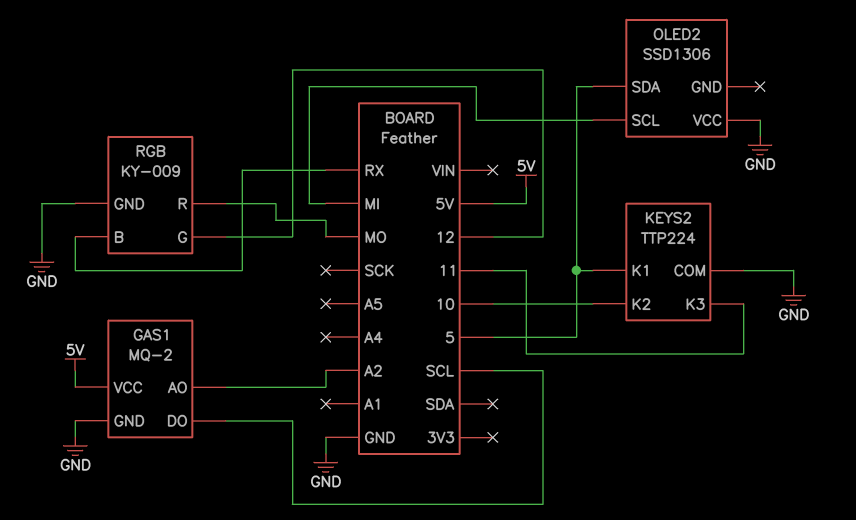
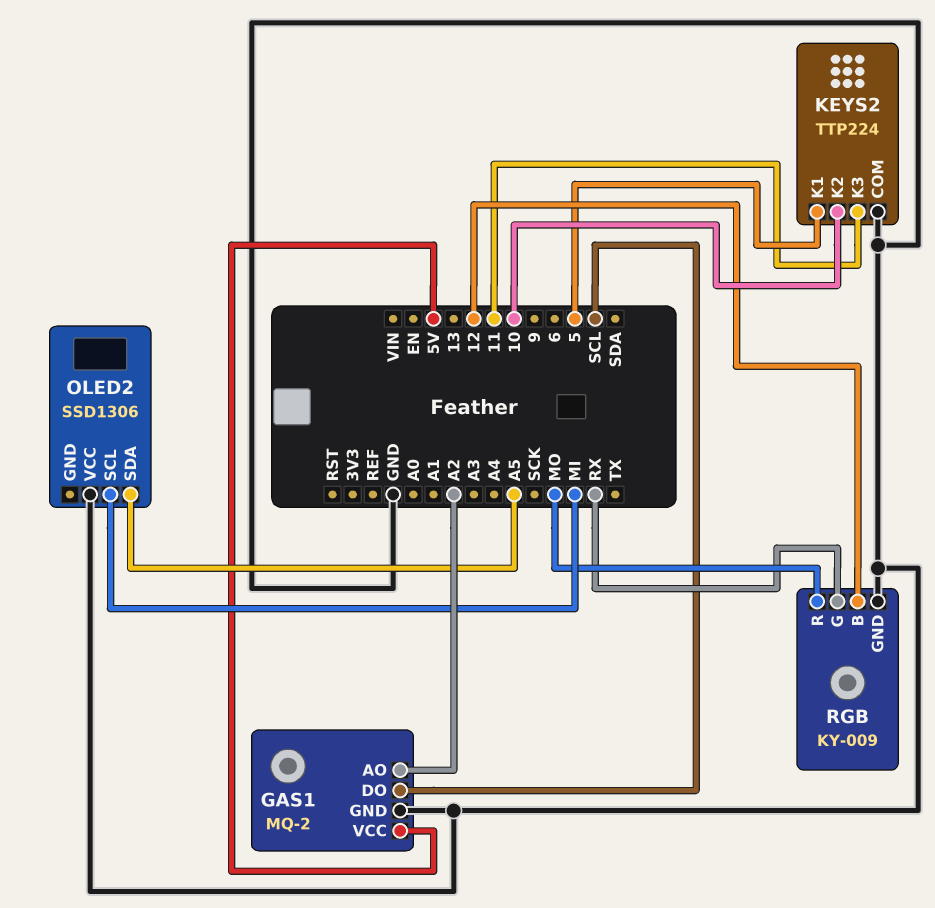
OLED2 pin SDA: 5 -> A5
RGB pin B: RX -> 12
RGB pin G: 12 -> RX

